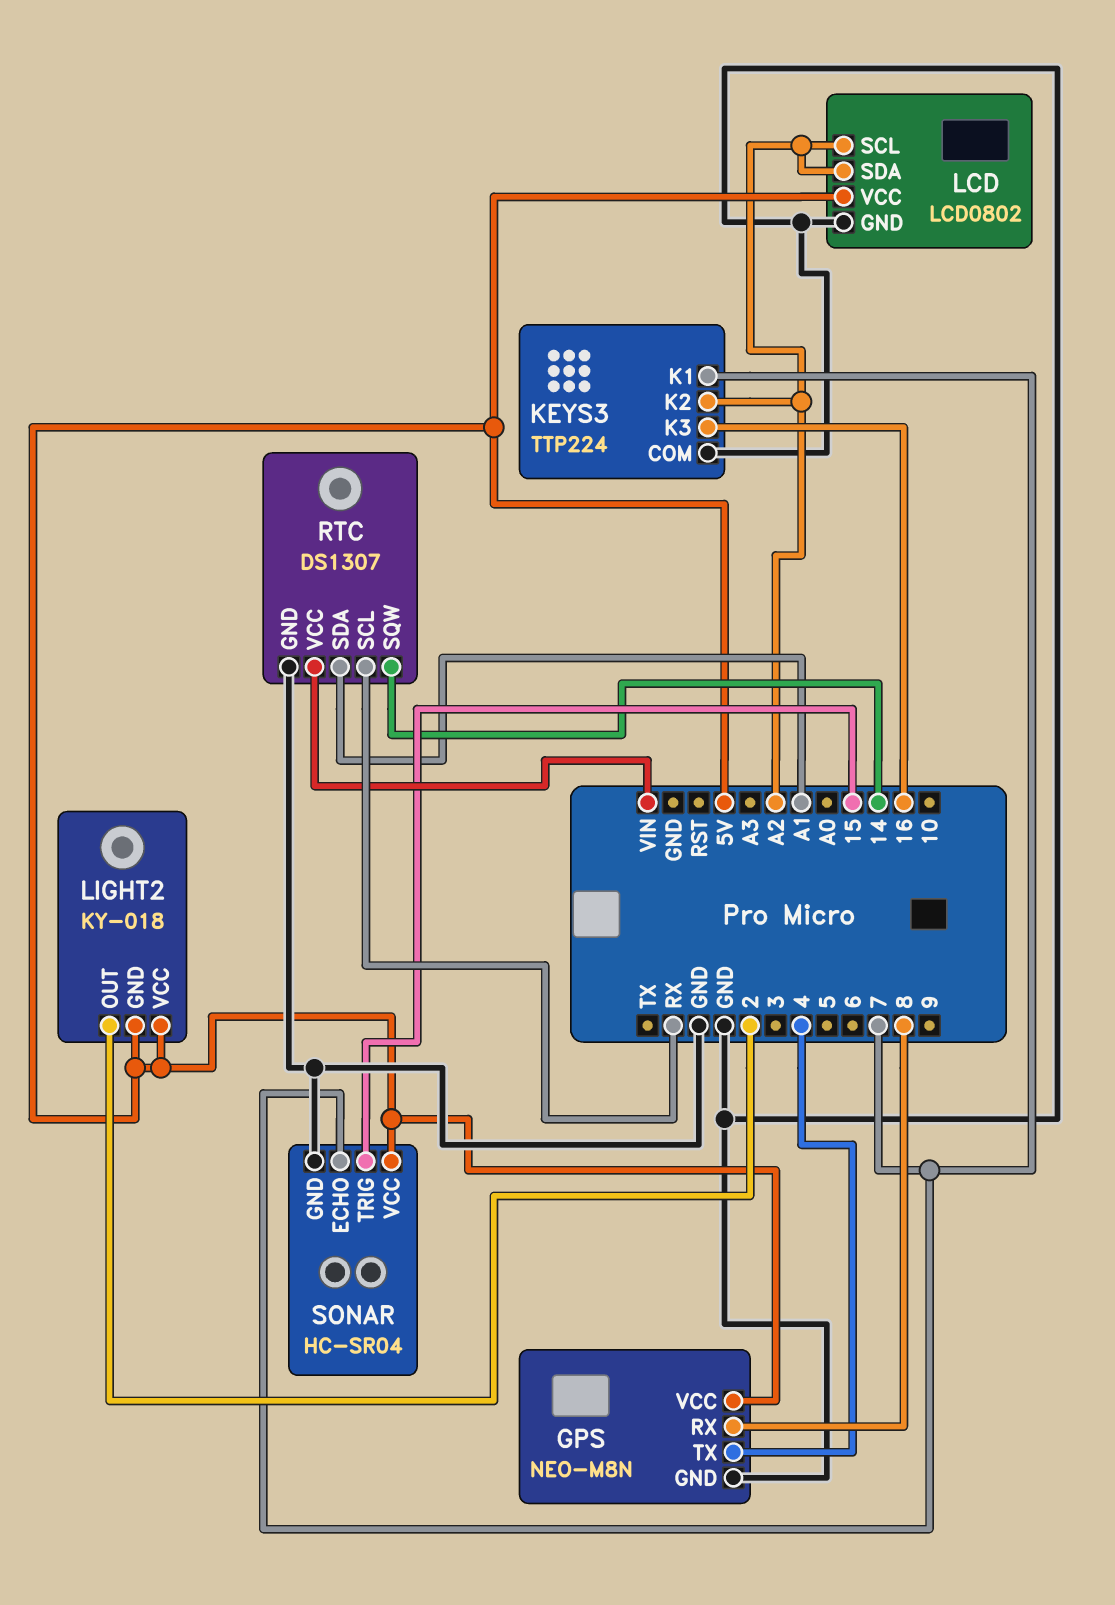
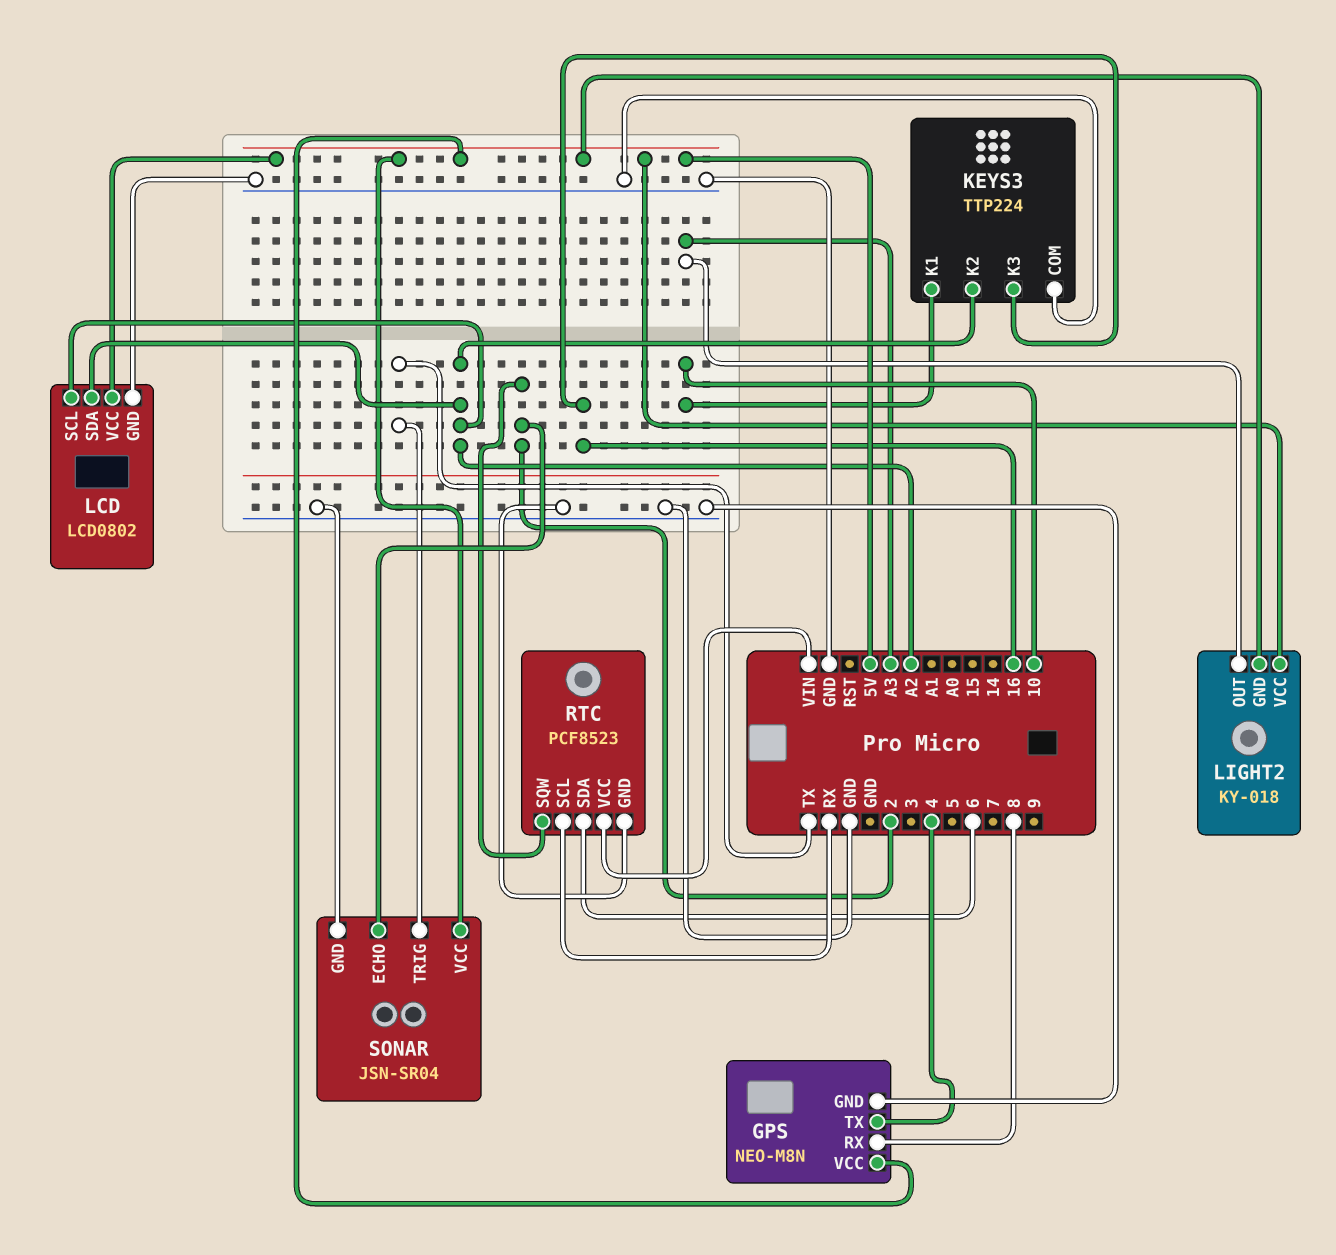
KEYS3 pin K1: 7 -> 10
LIGHT2 pin OUT: 2 -> A3
RTC: DS1307 -> PCF8523
RTC pin SDA: A1 -> 6
RTC pin SQW: 14 -> 2
SONAR: HC-SR04 -> JSN-SR04
SONAR pin ECHO: 7 -> 2
SONAR pin TRIG: 15 -> TX

